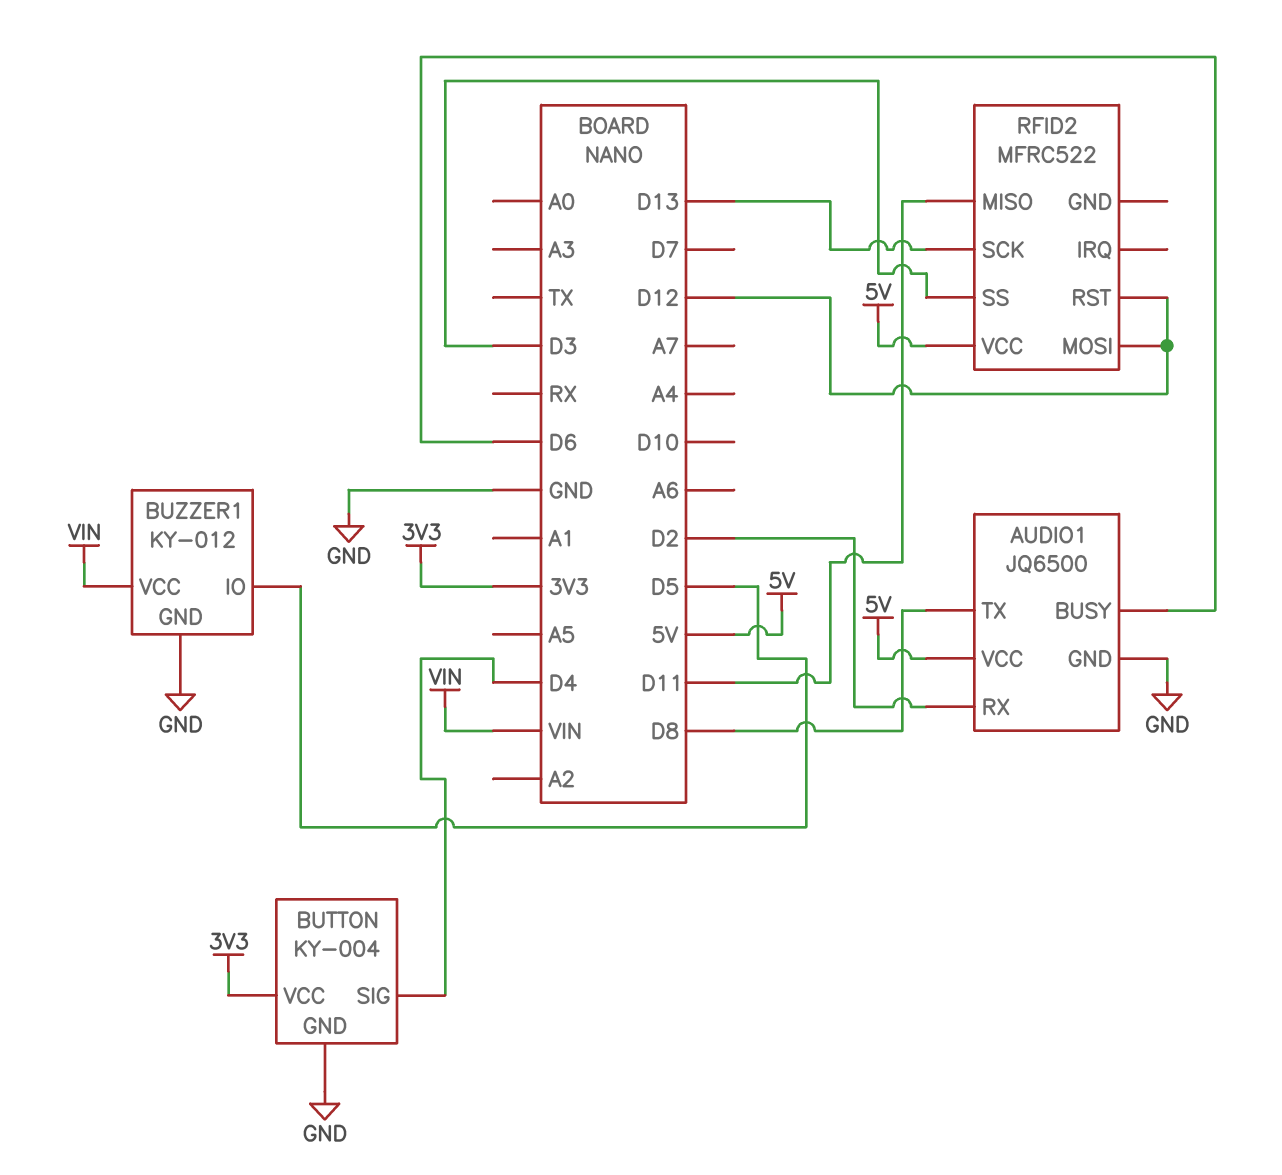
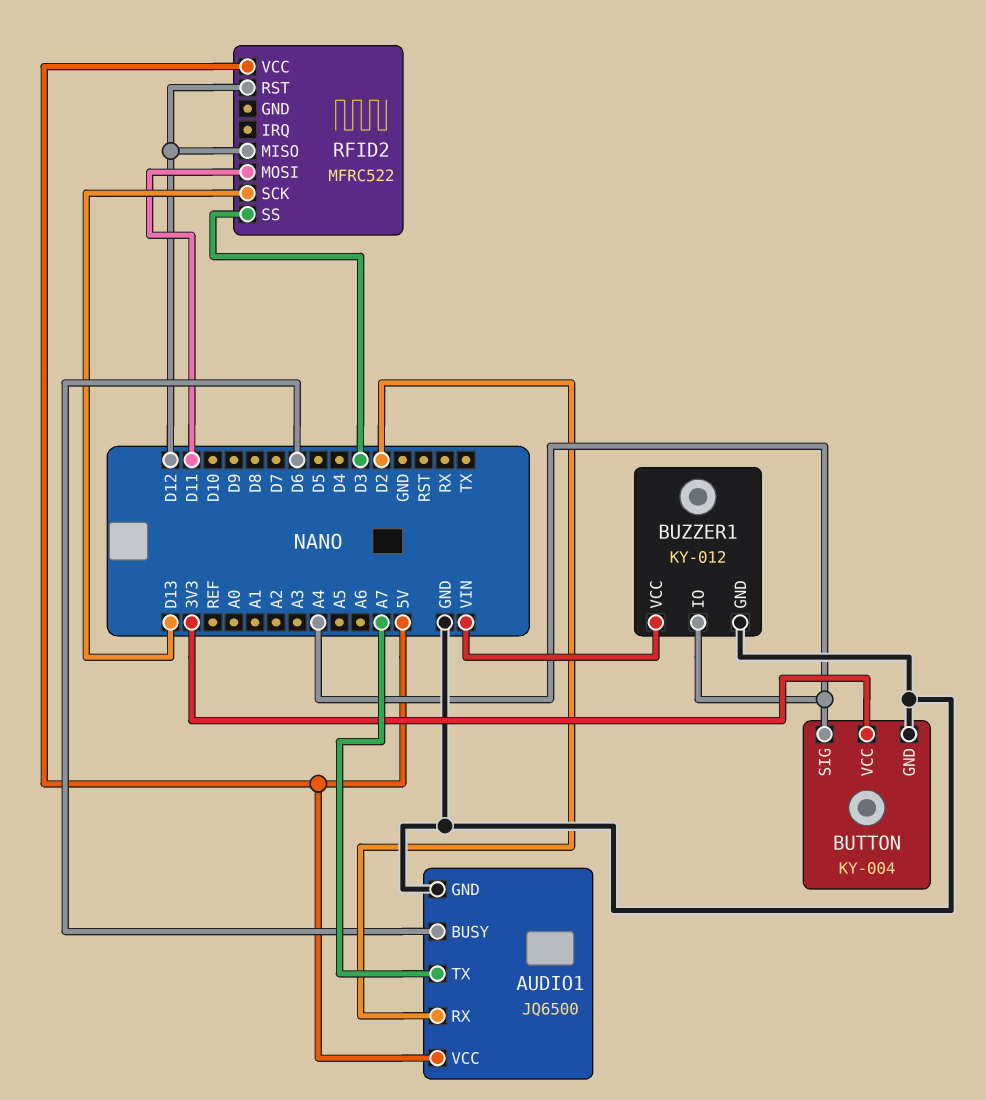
AUDIO1 pin TX: D8 -> A7
BUTTON pin SIG: D4 -> A4
BUZZER1 pin IO: D5 -> A4
RFID2 pin MISO: D11 -> D12
RFID2 pin MOSI: D12 -> D11

